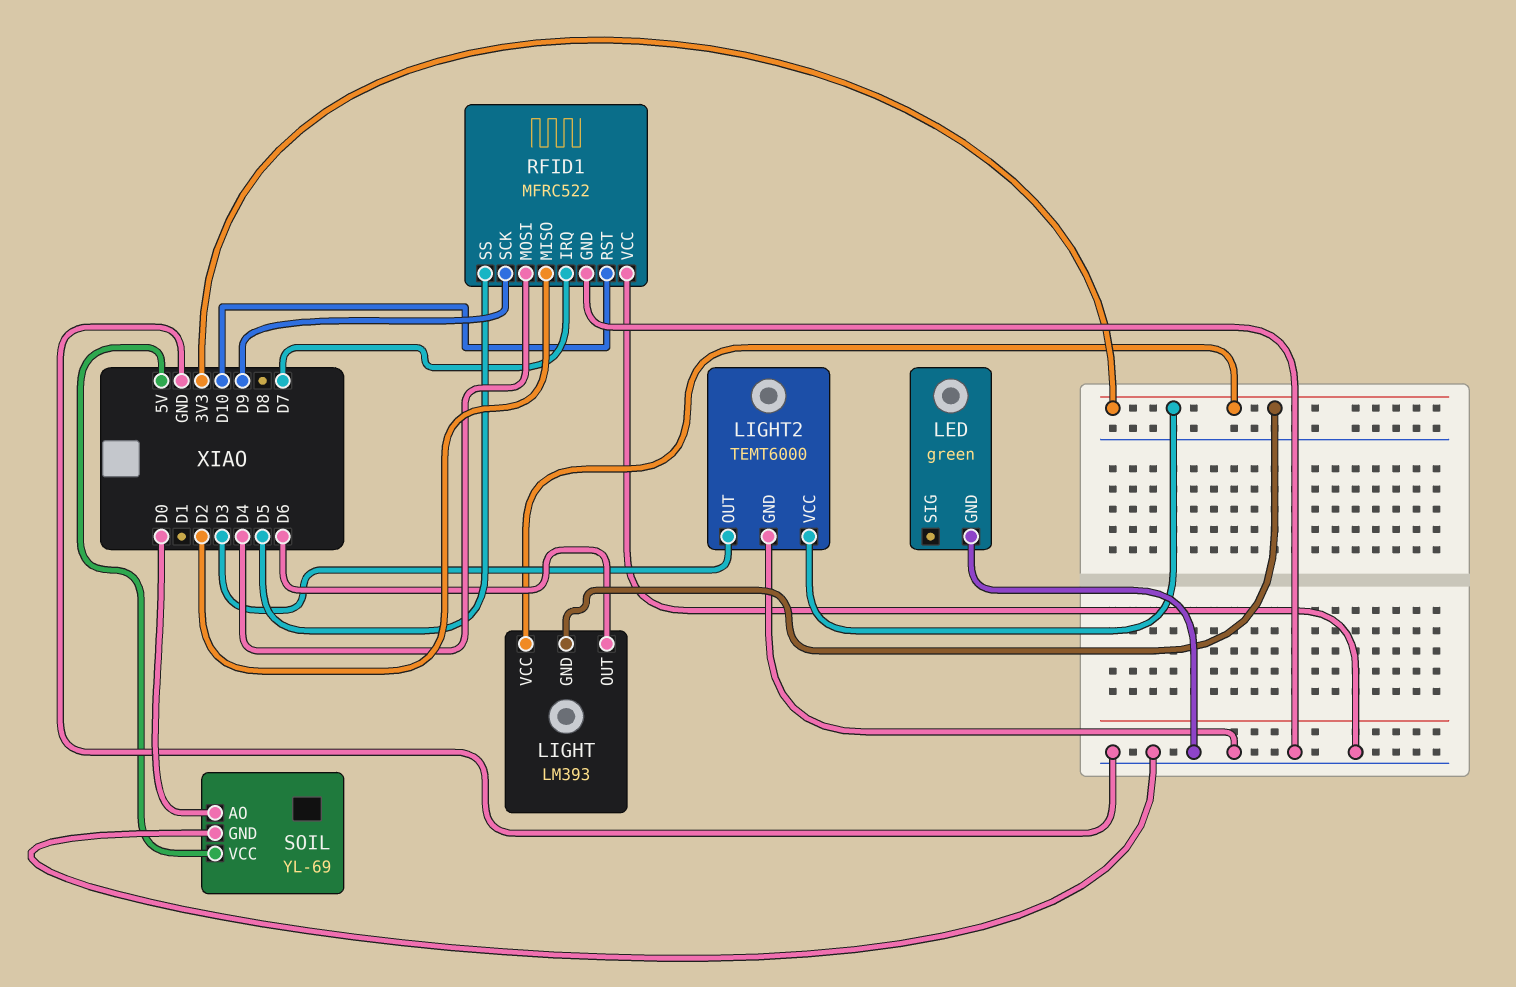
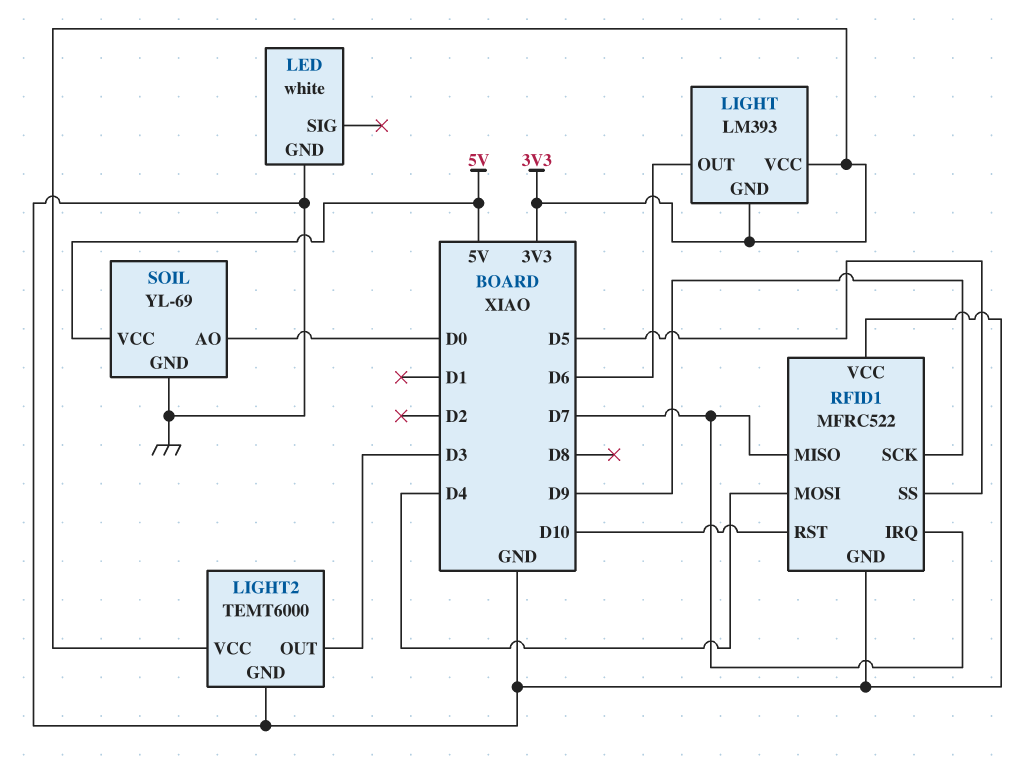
LED: green -> white
RFID1 pin MISO: D2 -> D7

